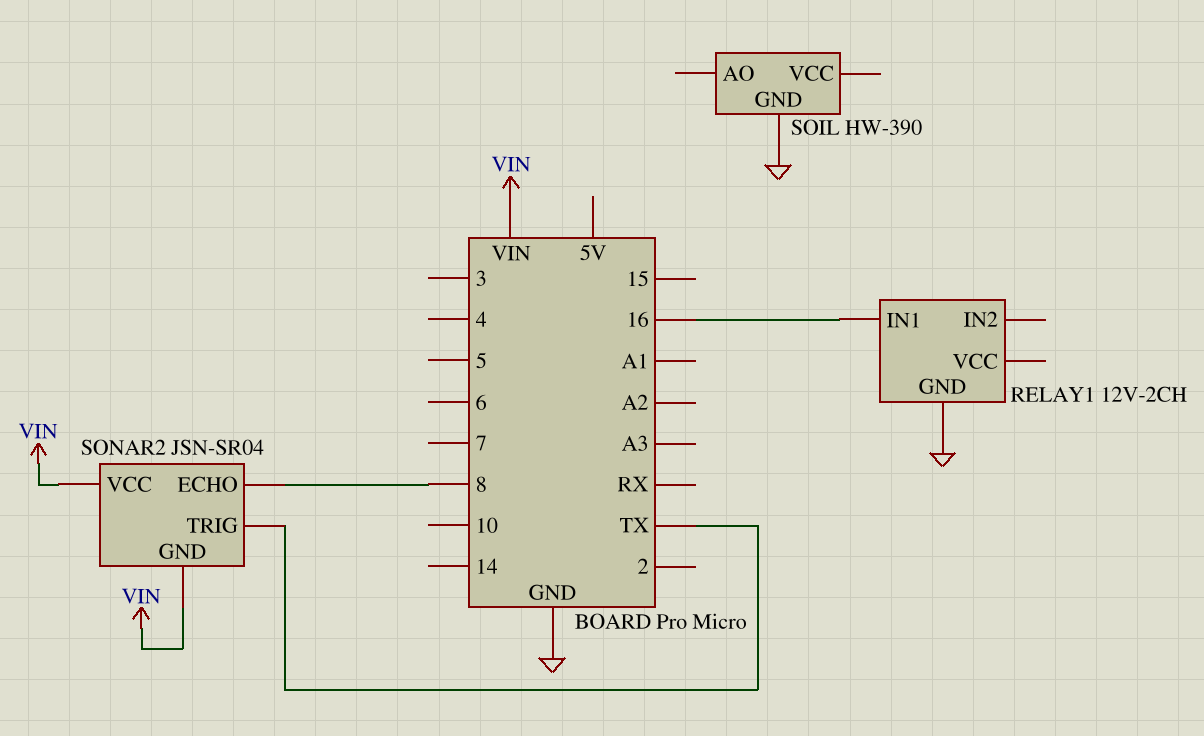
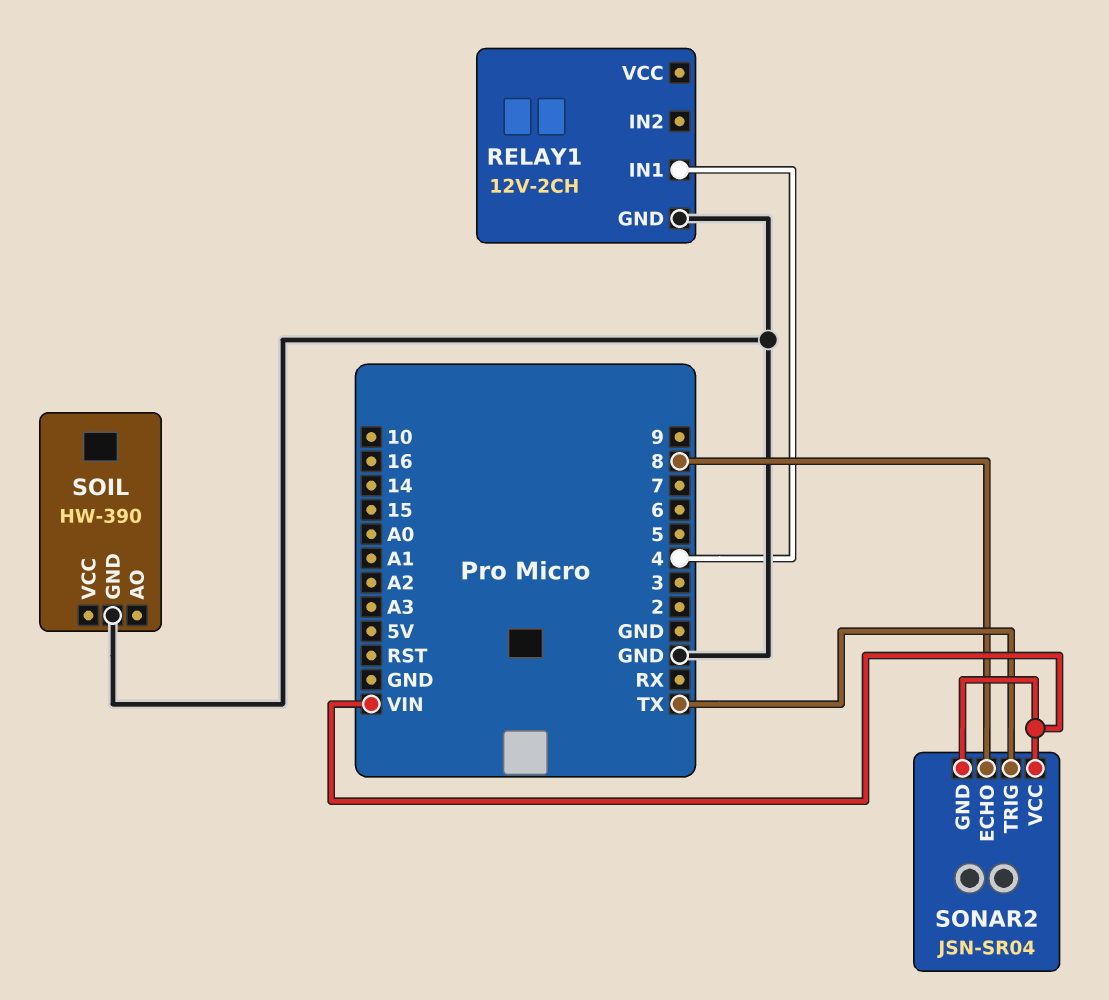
RELAY1 pin IN1: 16 -> 4

